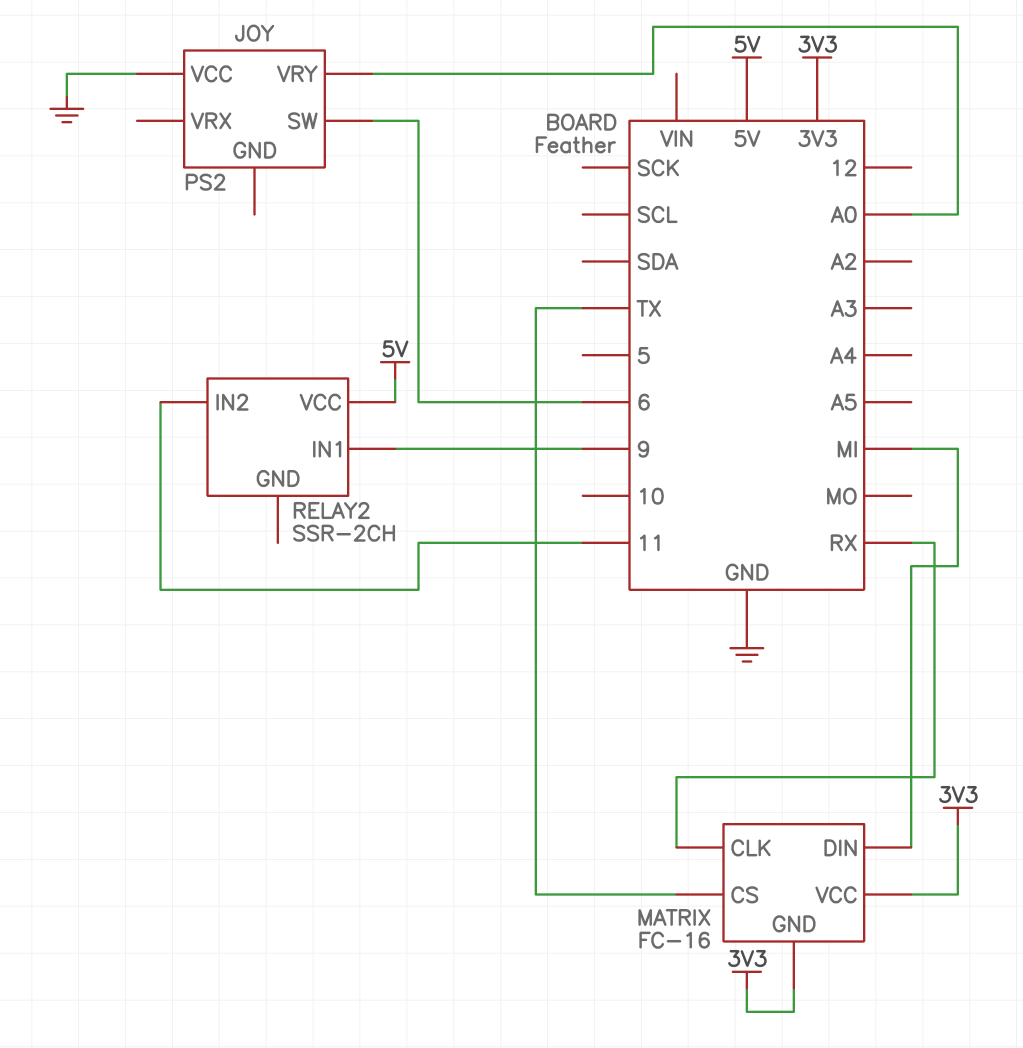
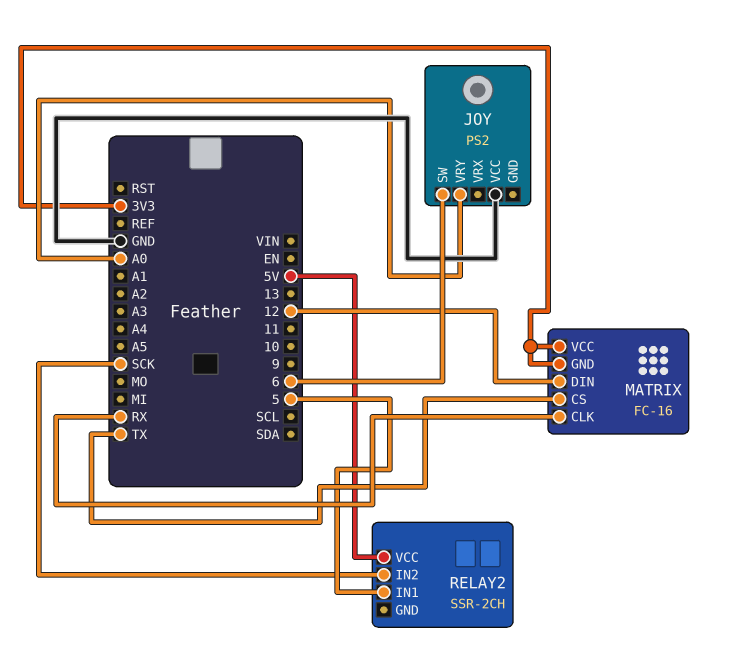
MATRIX pin DIN: MI -> 12
RELAY2 pin IN1: 9 -> 5
RELAY2 pin IN2: 11 -> SCK

